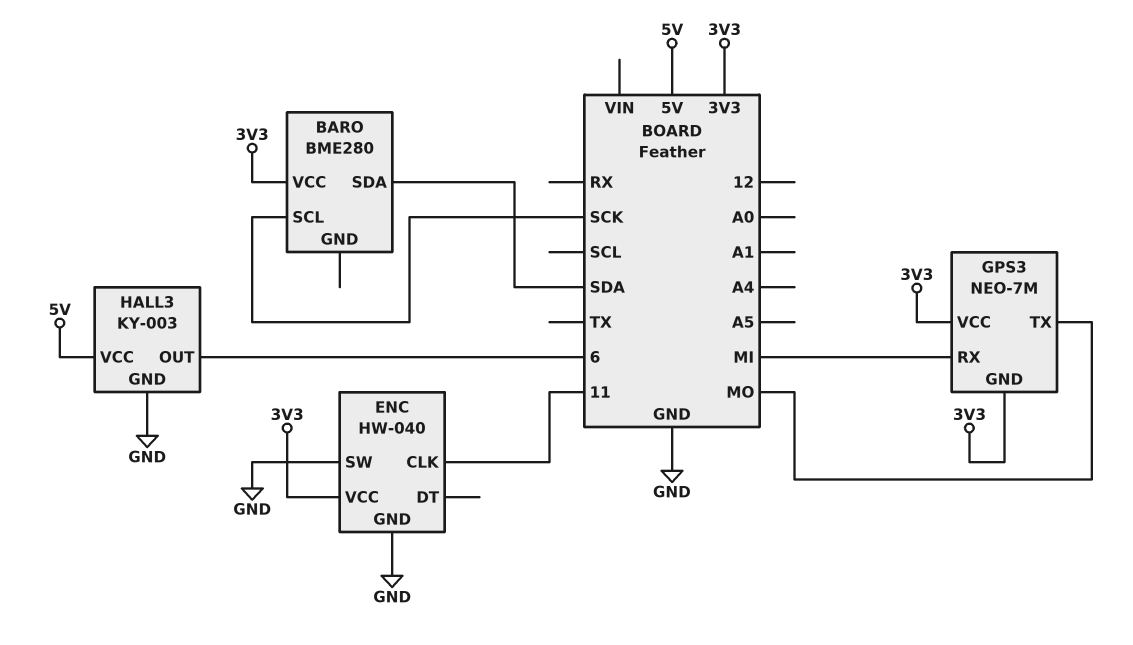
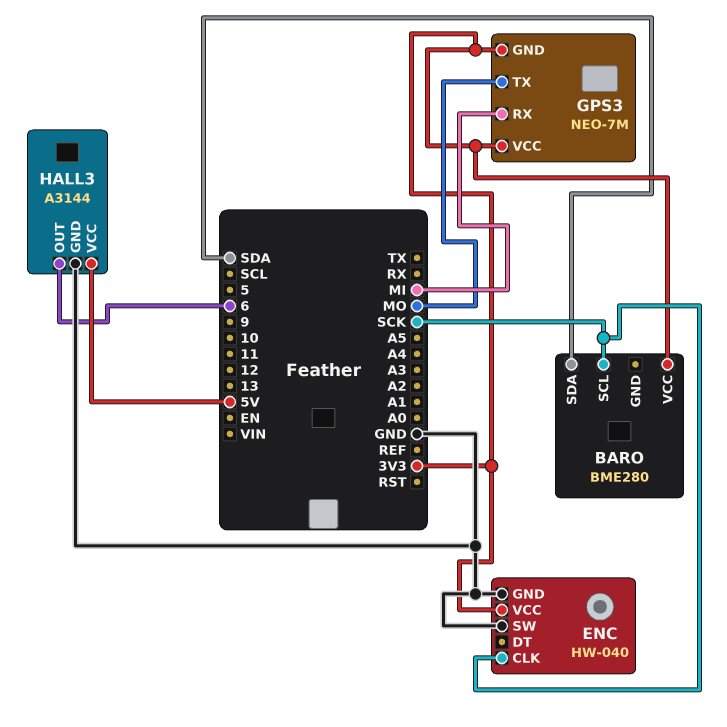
ENC pin CLK: 11 -> SCK
HALL3: KY-003 -> A3144

